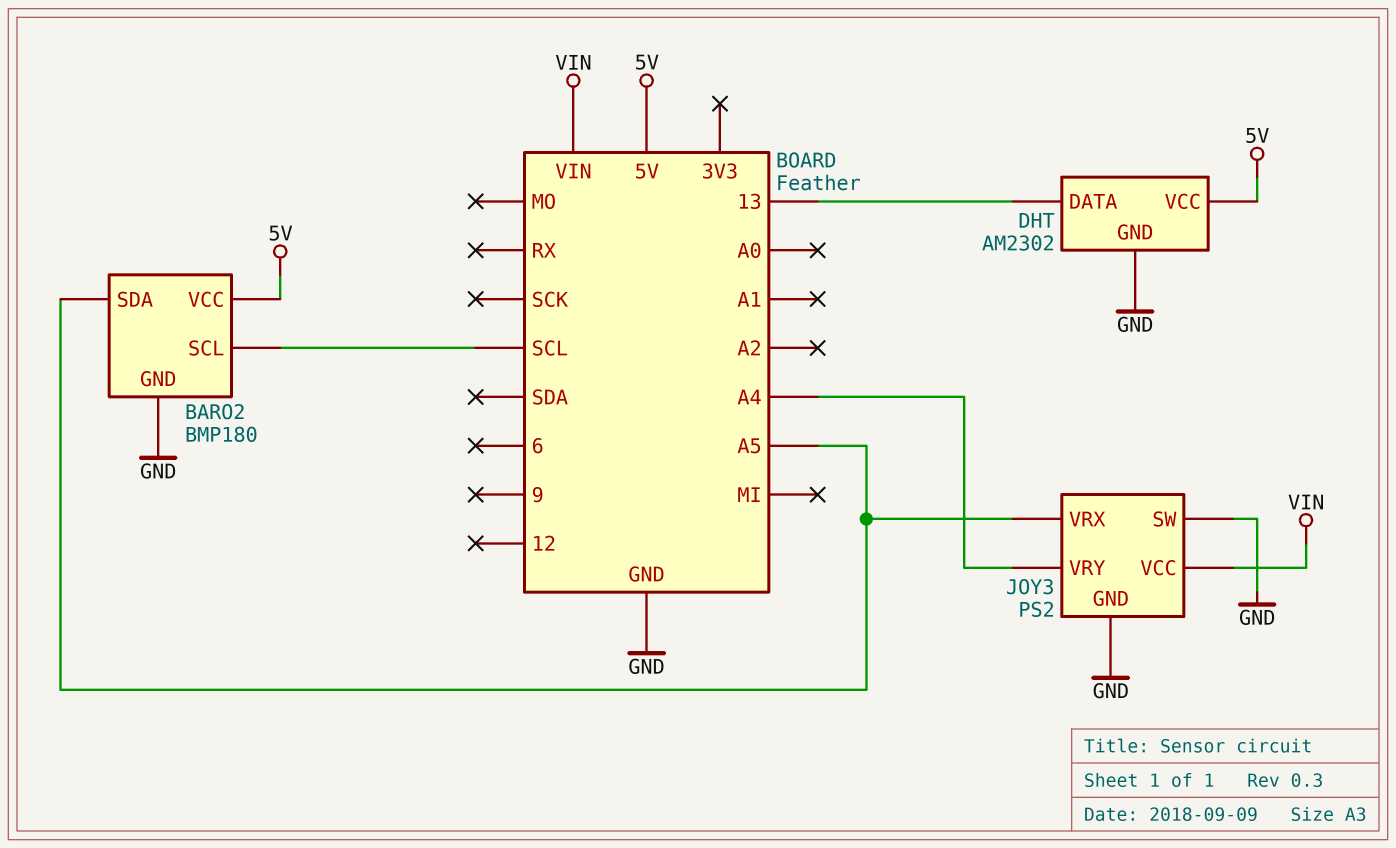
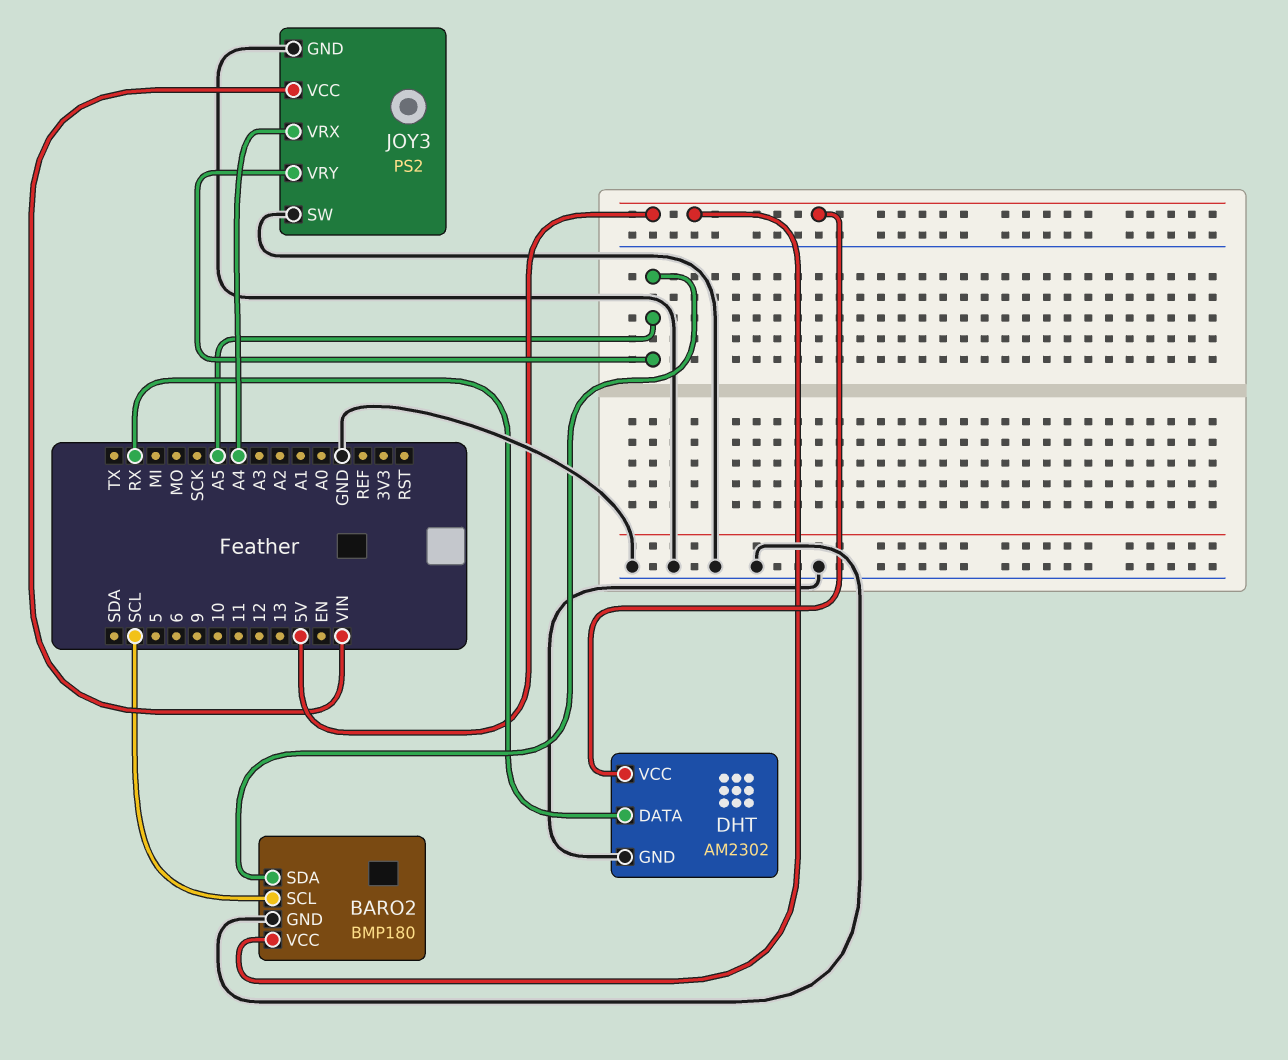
DHT pin DATA: 13 -> RX
JOY3 pin VRX: A5 -> A4
JOY3 pin VRY: A4 -> A5

